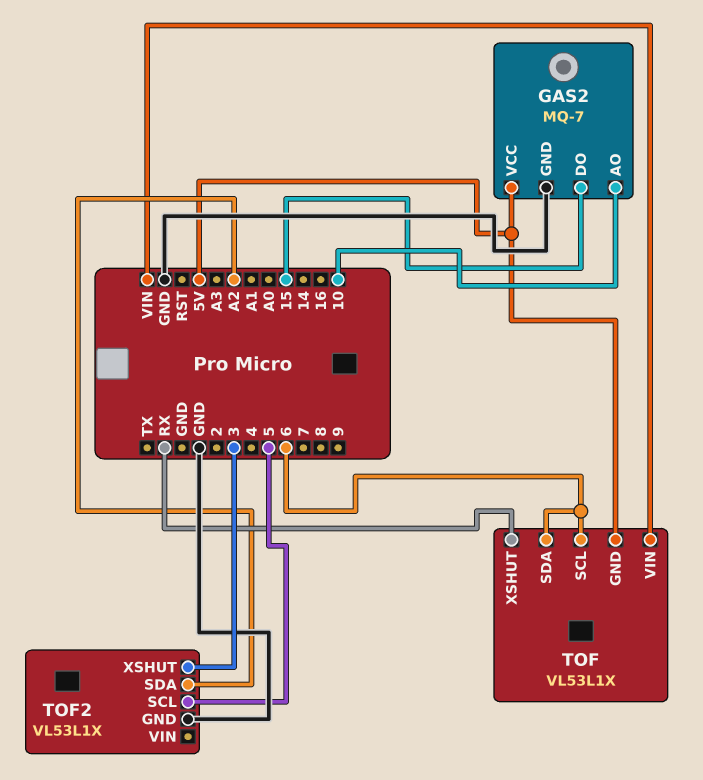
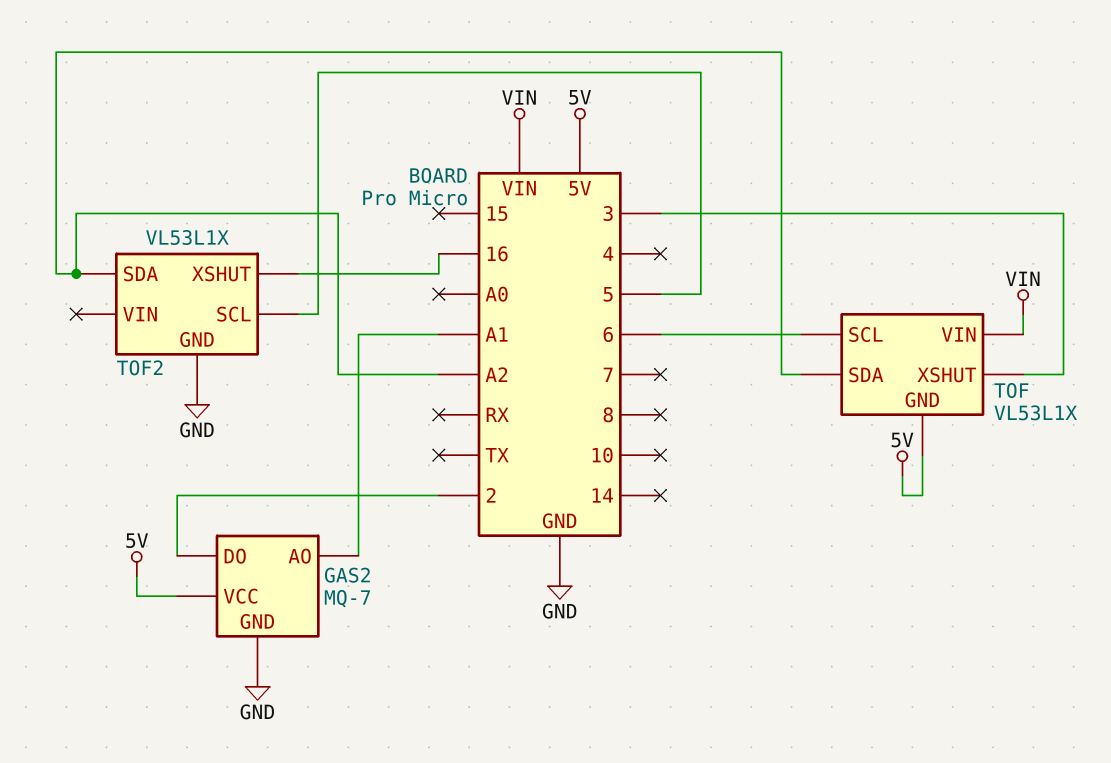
GAS2 pin AO: 10 -> A1
GAS2 pin DO: 15 -> 2
TOF pin SDA: 6 -> A2
TOF pin XSHUT: RX -> 3
TOF2 pin XSHUT: 3 -> 16

